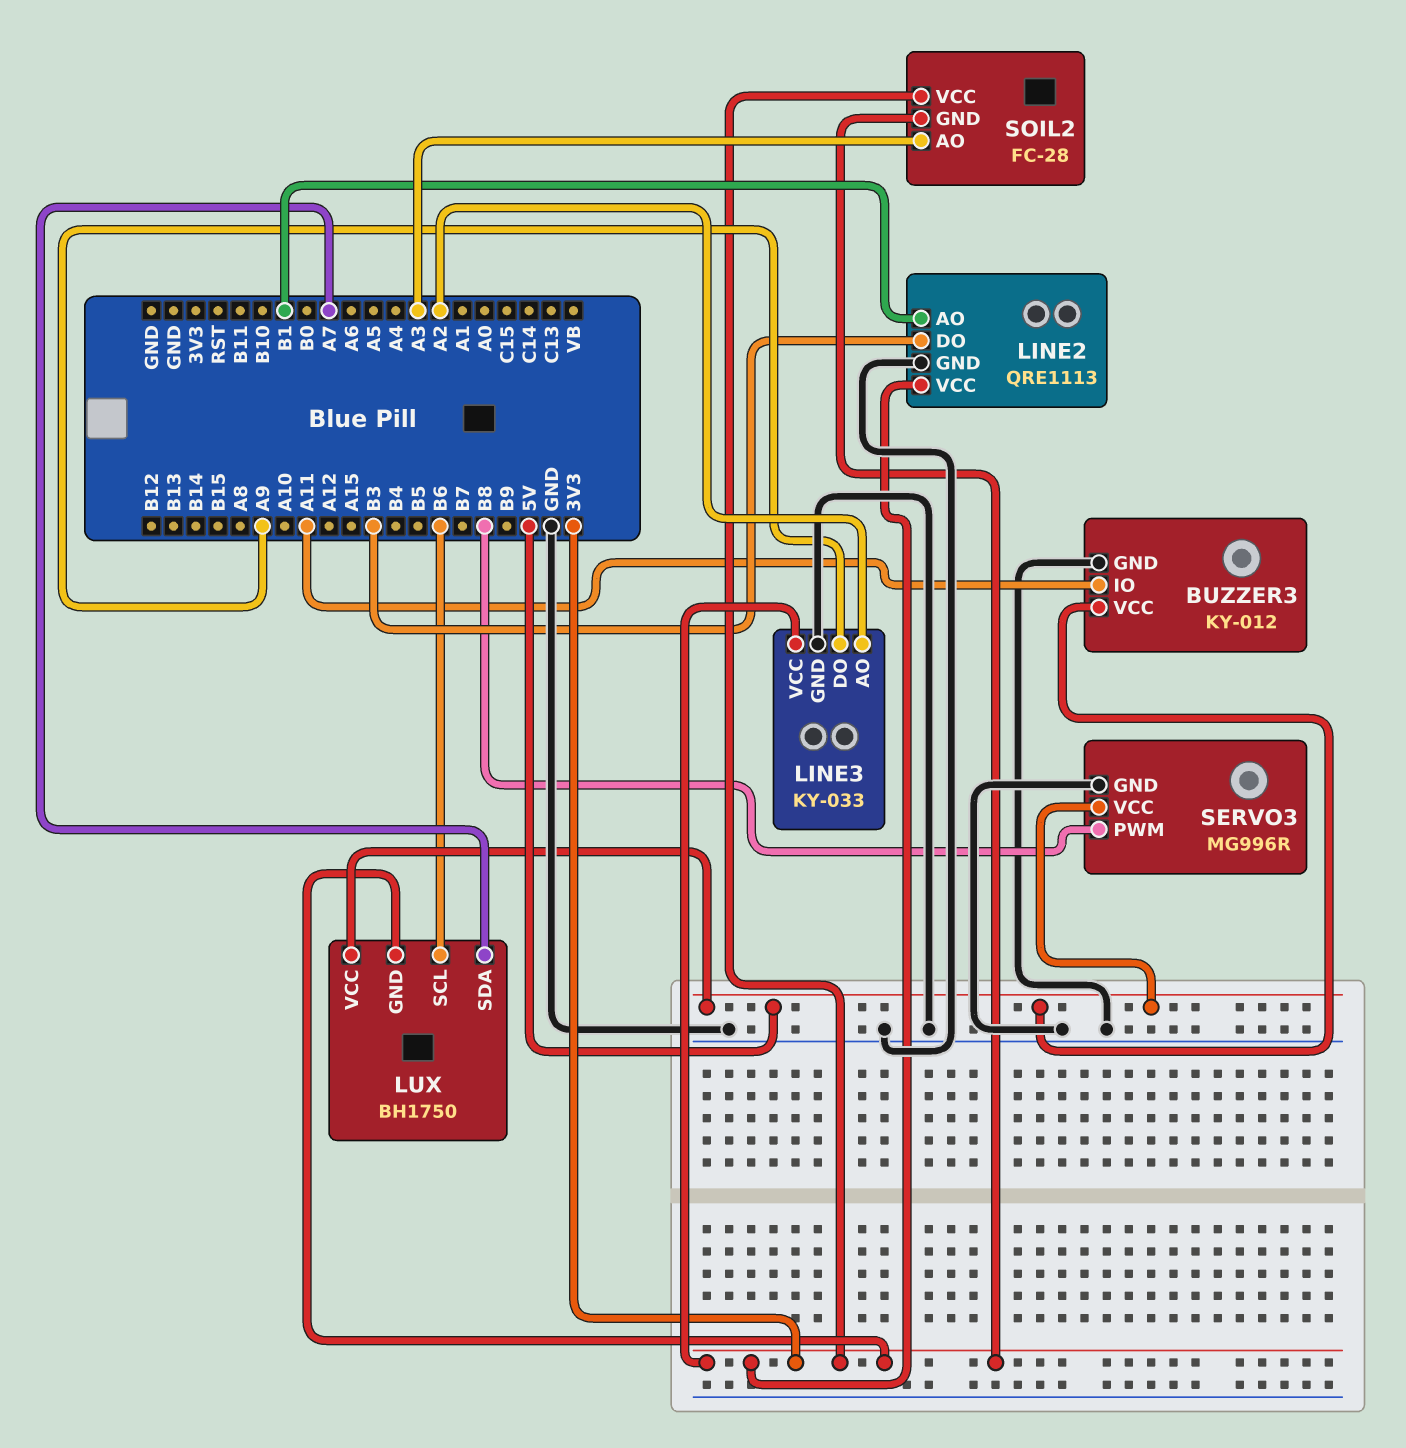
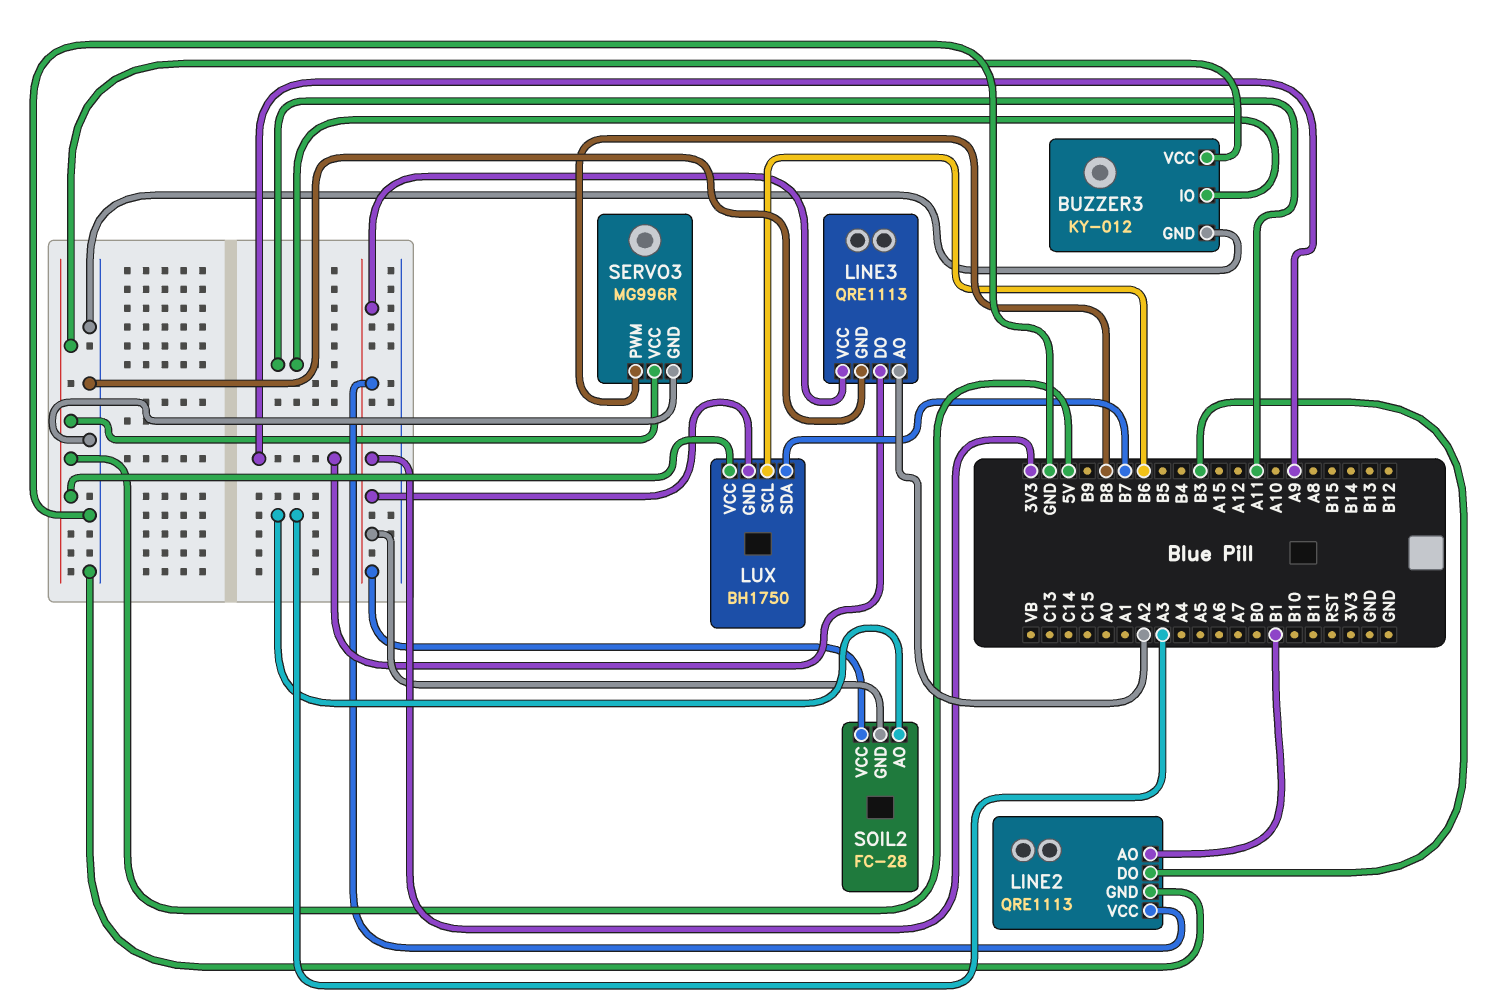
LINE3: KY-033 -> QRE1113
LUX pin SDA: A7 -> B7

